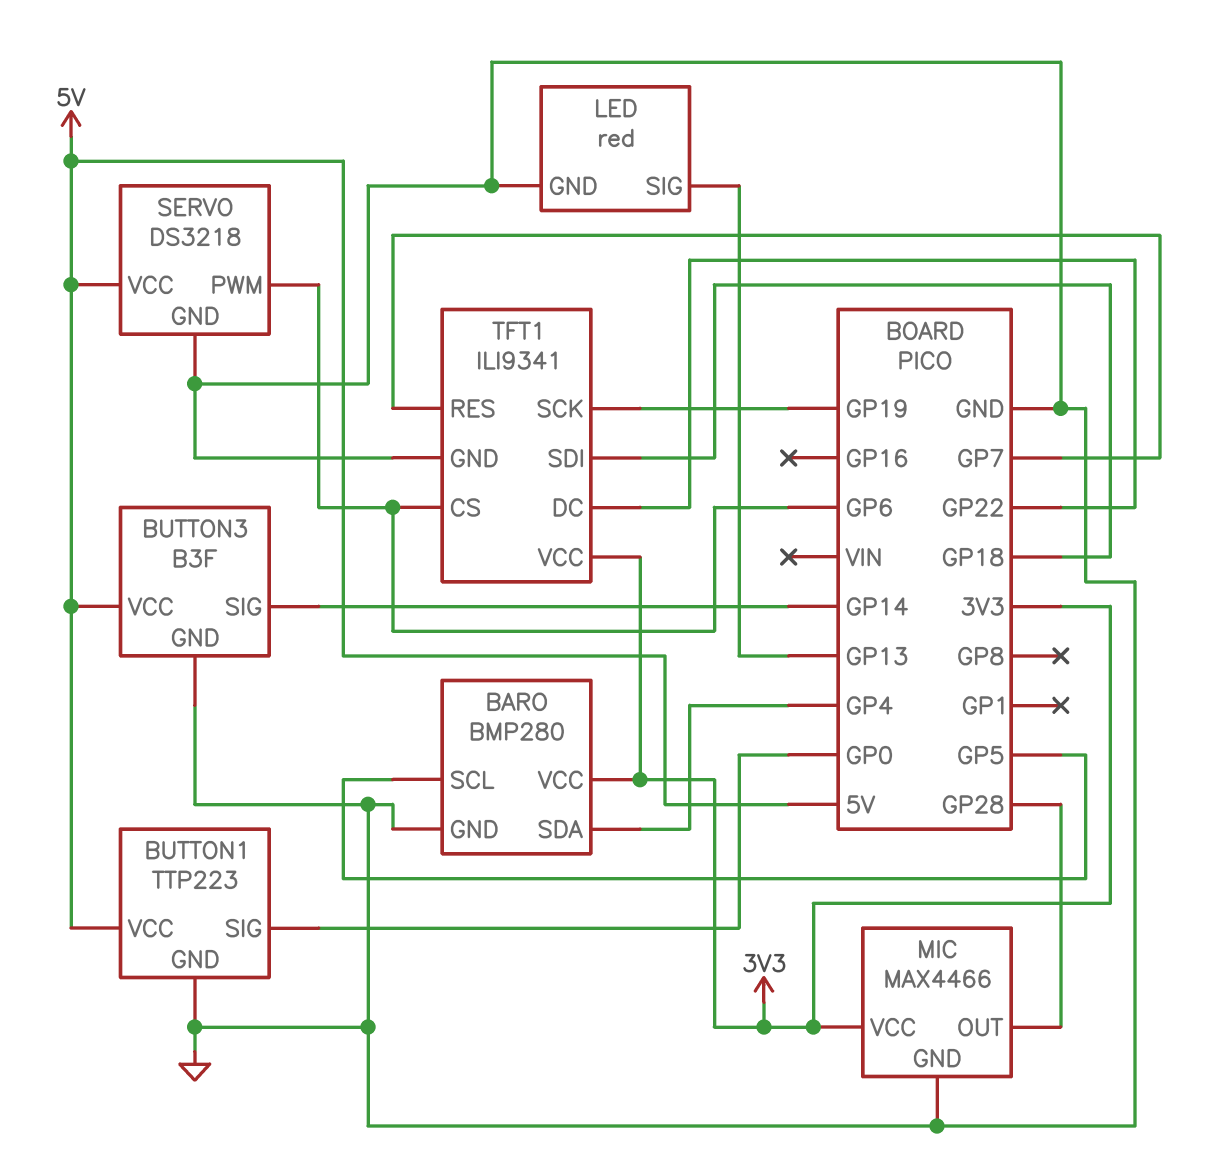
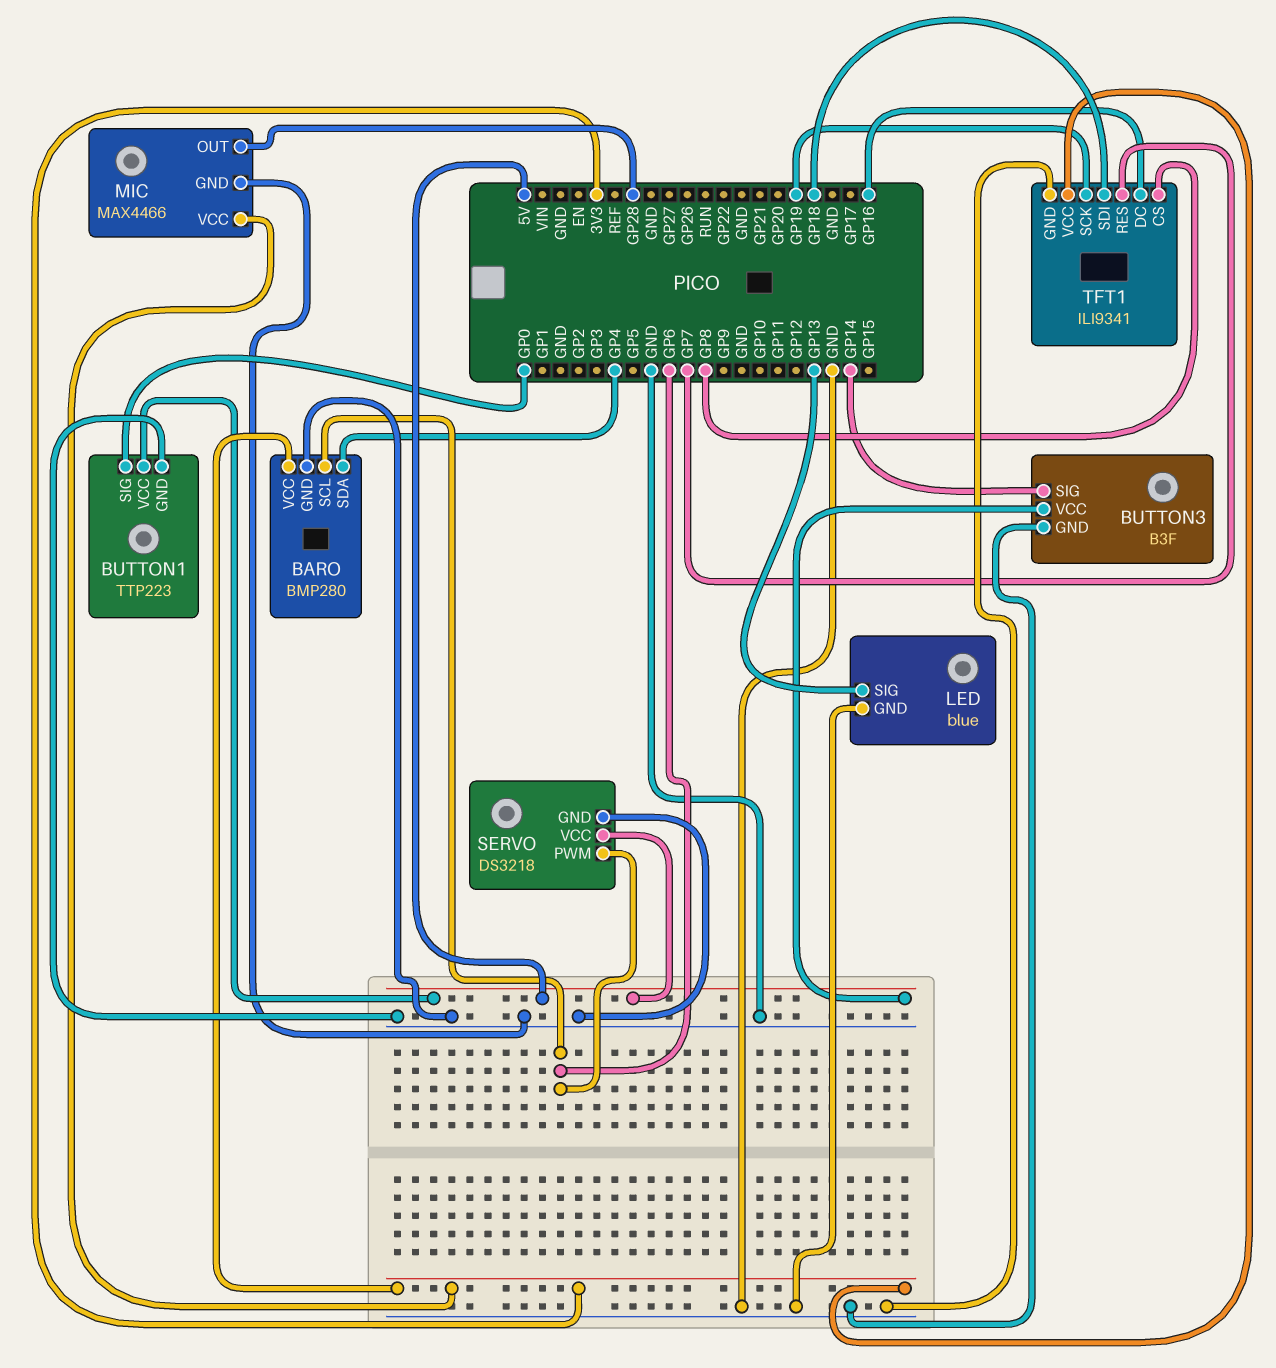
BARO pin SCL: GP5 -> GP6
LED: red -> blue
TFT1 pin CS: GP6 -> GP8
TFT1 pin DC: GP22 -> GP16

